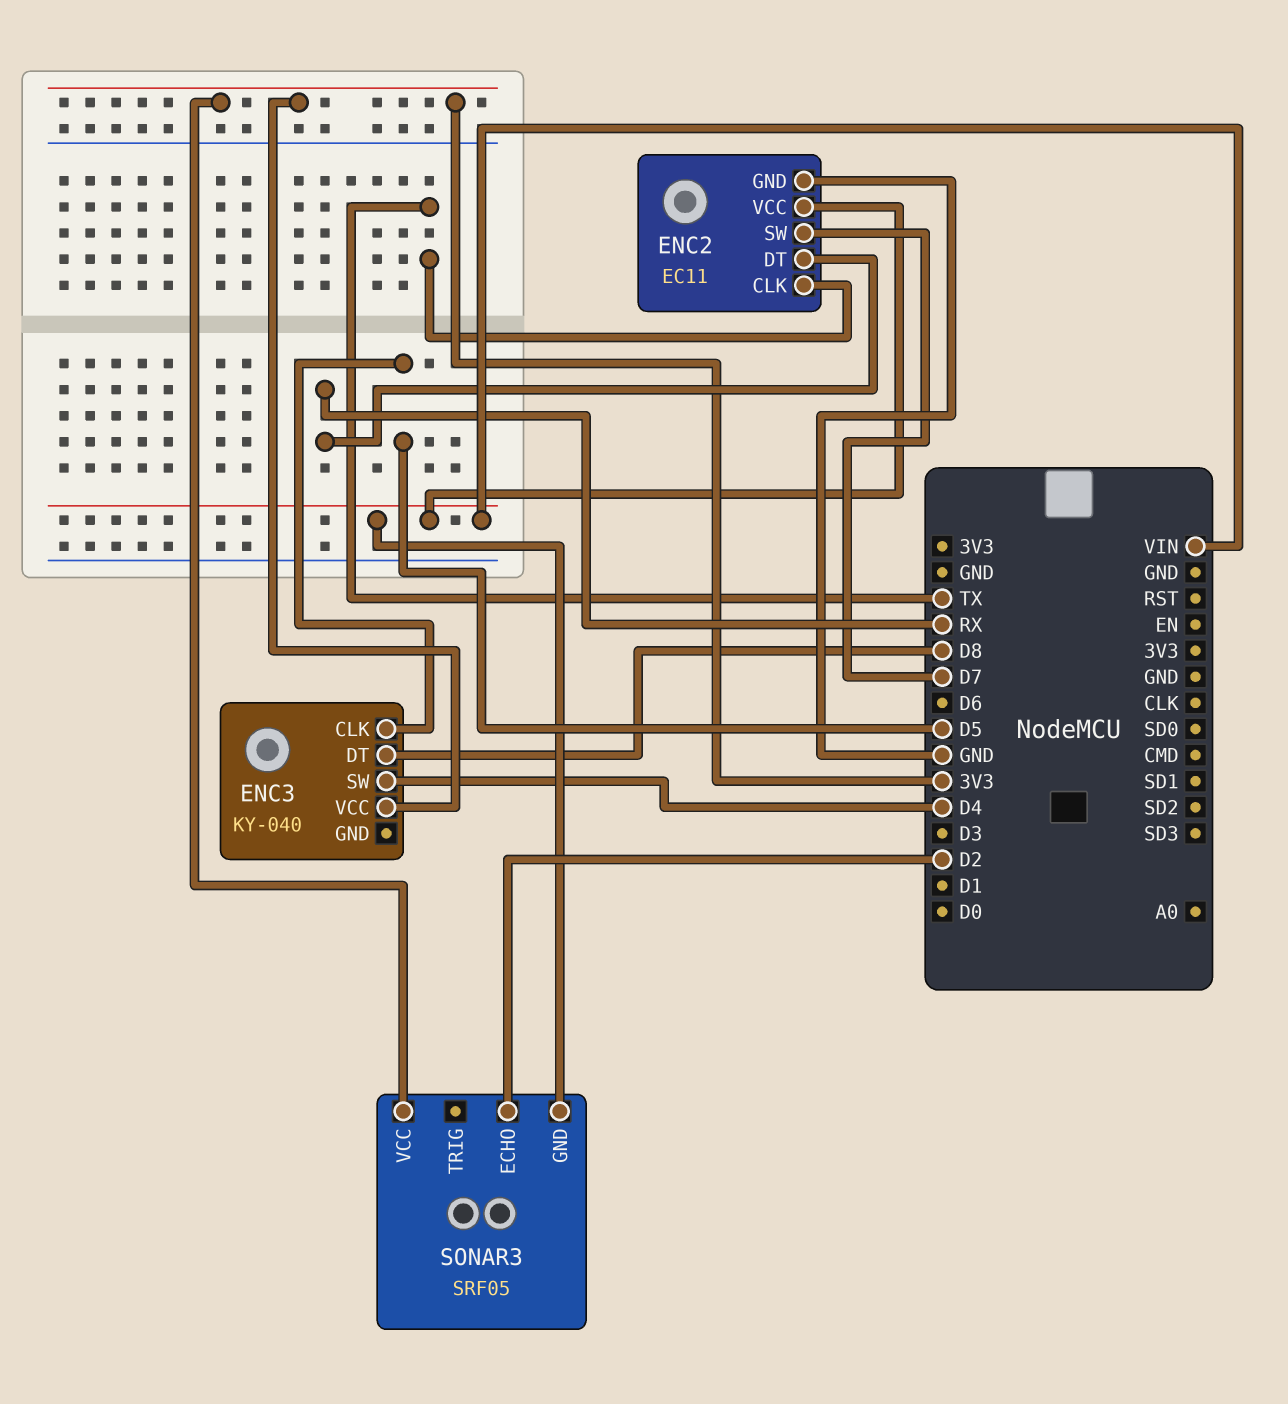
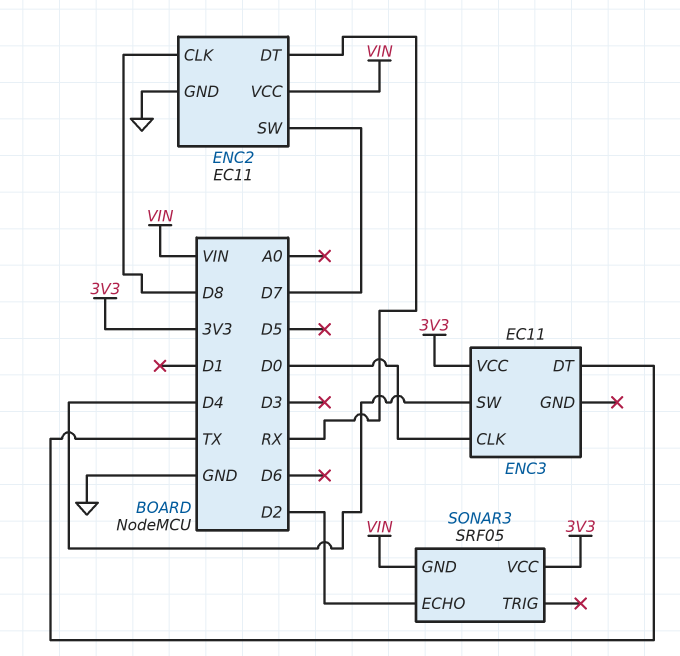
ENC2 pin CLK: TX -> D8
ENC3: KY-040 -> EC11
ENC3 pin CLK: D5 -> D0
ENC3 pin DT: D8 -> TX

